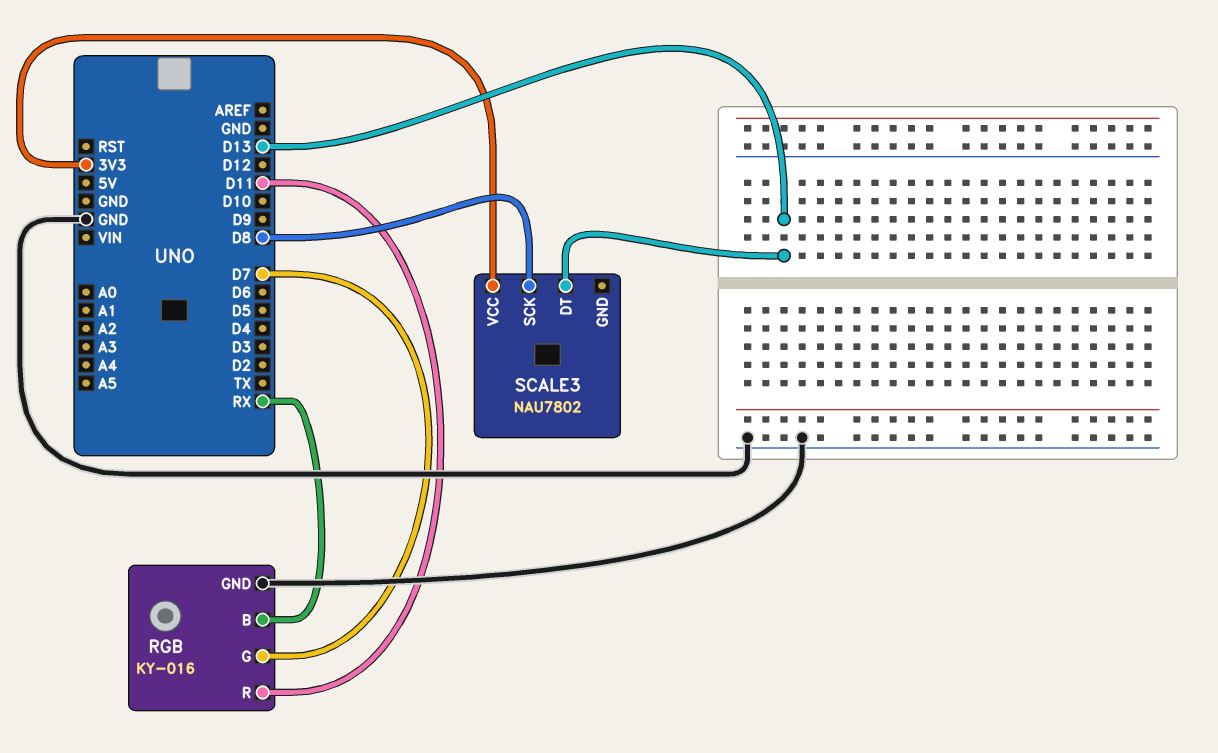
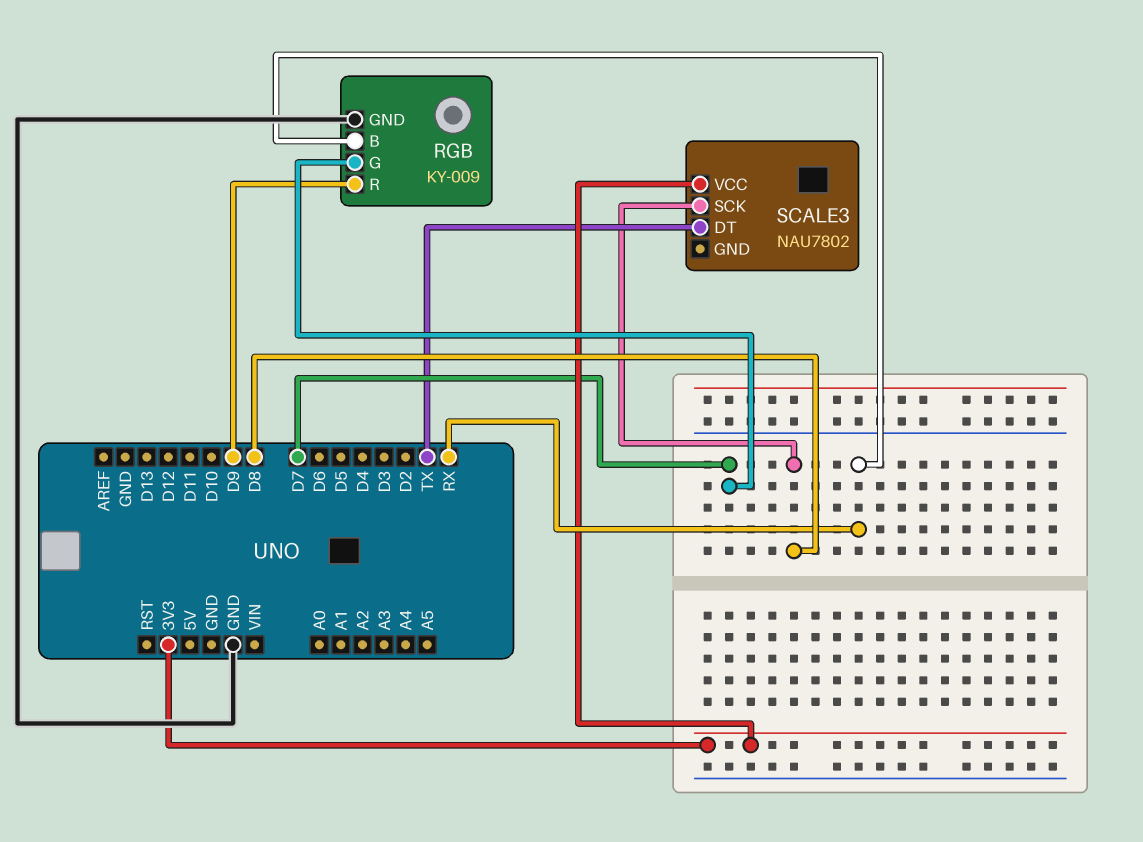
RGB: KY-016 -> KY-009
RGB pin R: D11 -> D9
SCALE3 pin DT: D13 -> TX

